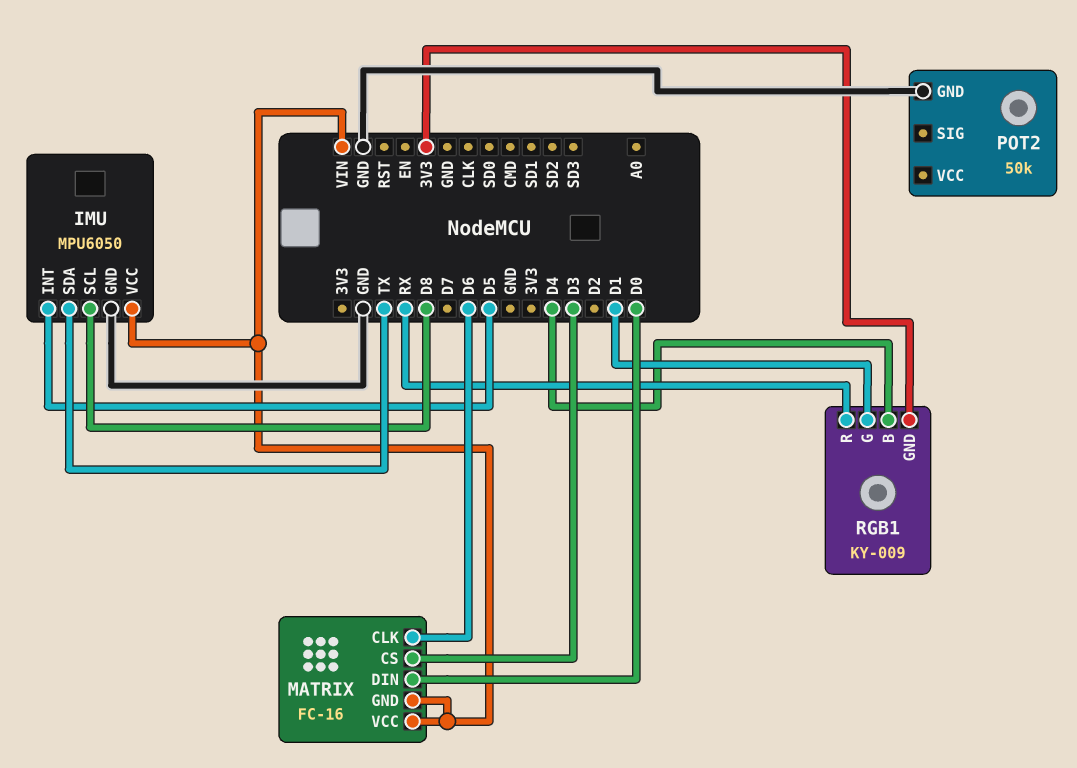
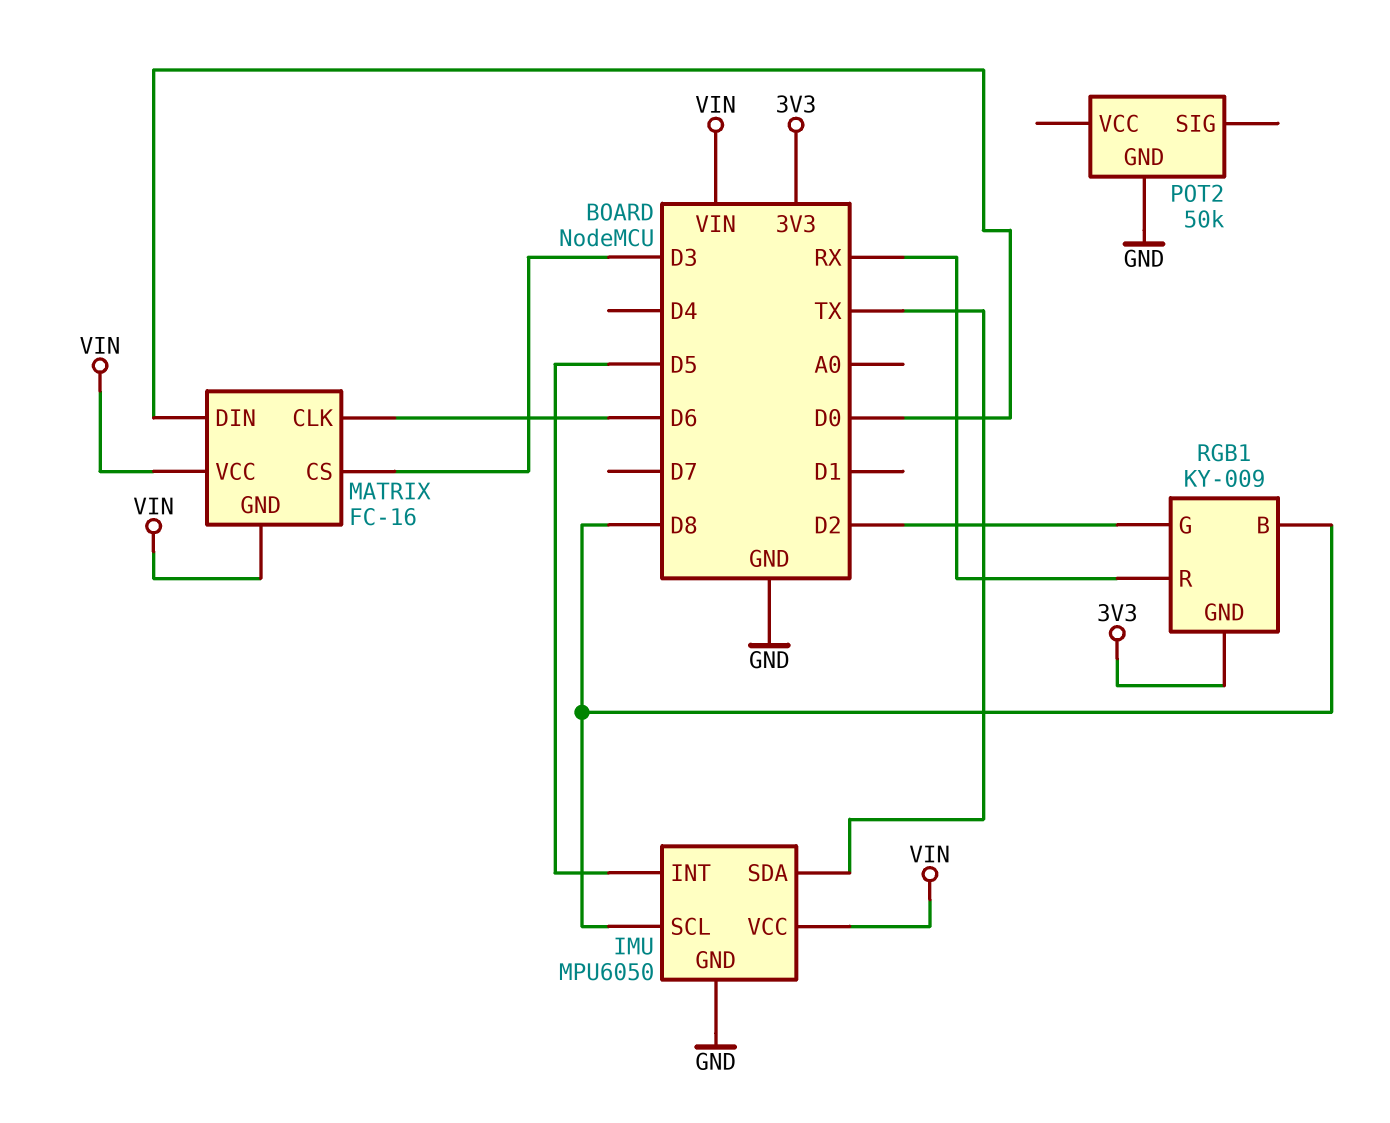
RGB1 pin B: D4 -> D8
RGB1 pin G: D1 -> D2

